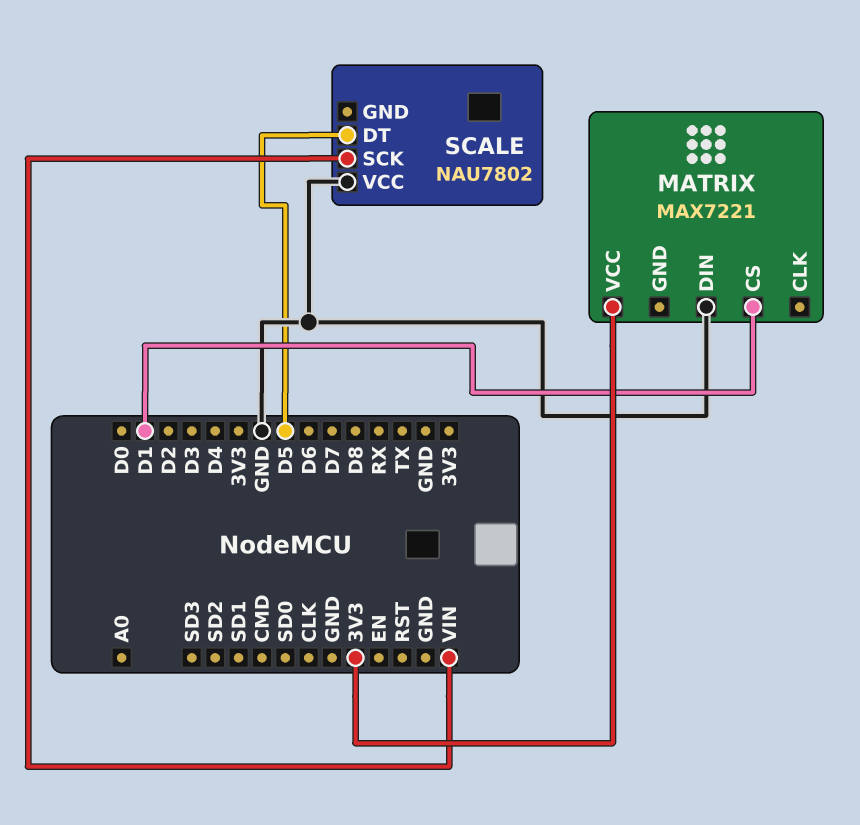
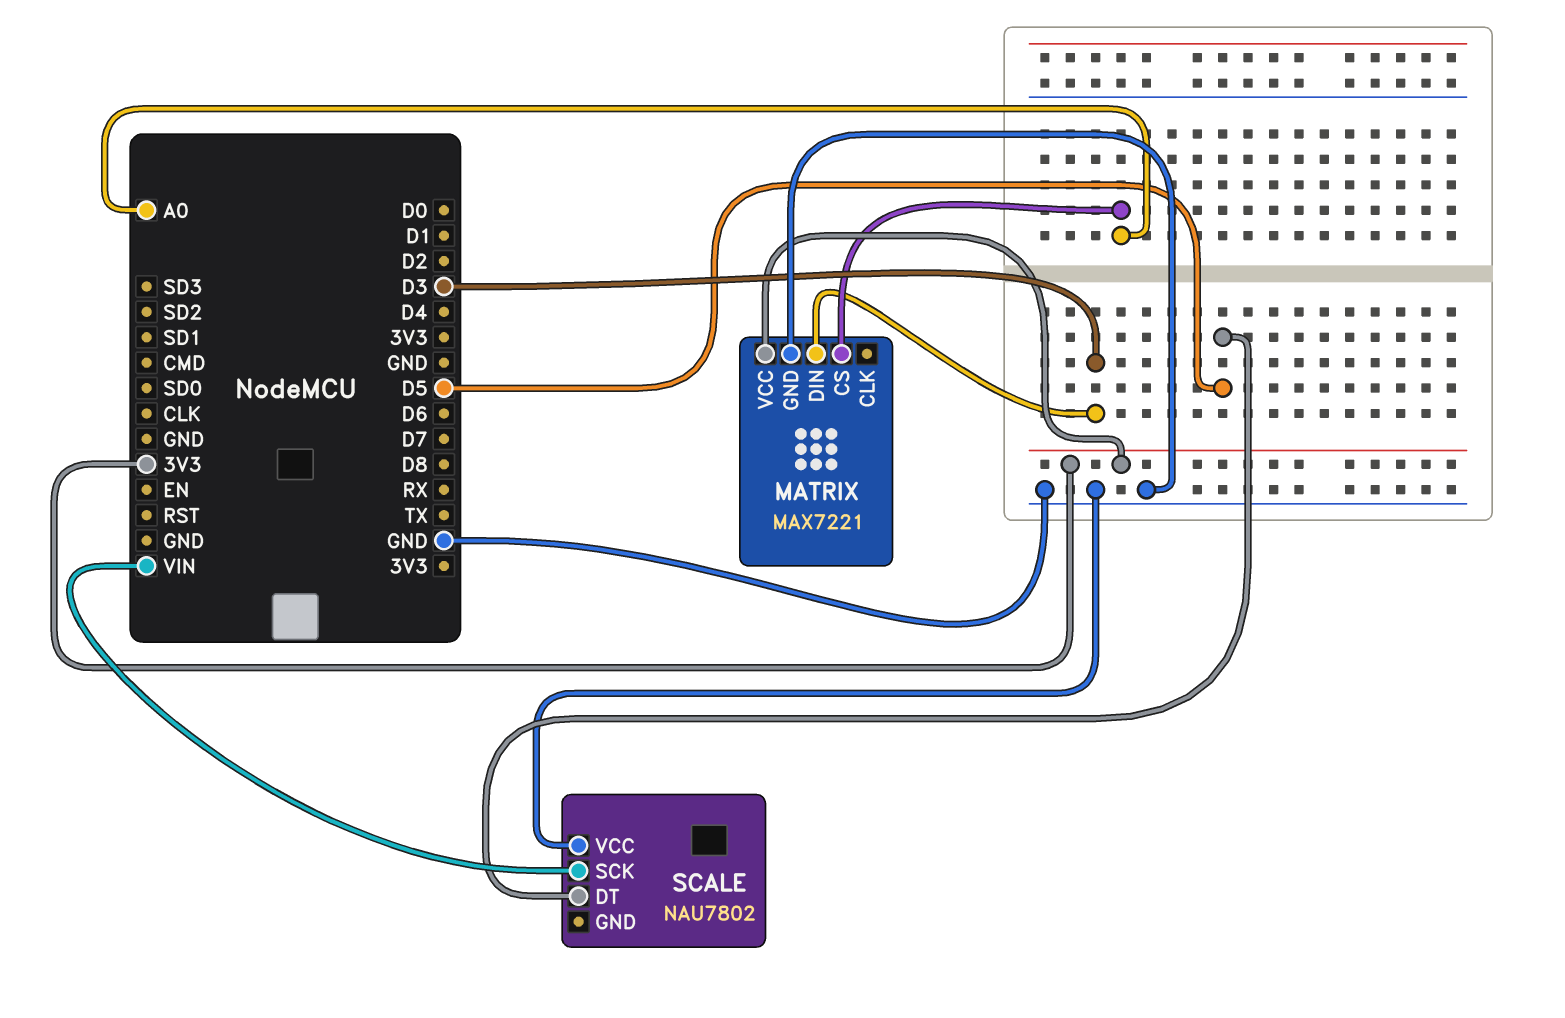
MATRIX pin CS: D1 -> A0
MATRIX pin DIN: GND -> D3
MATRIX pin GND: none -> GND

